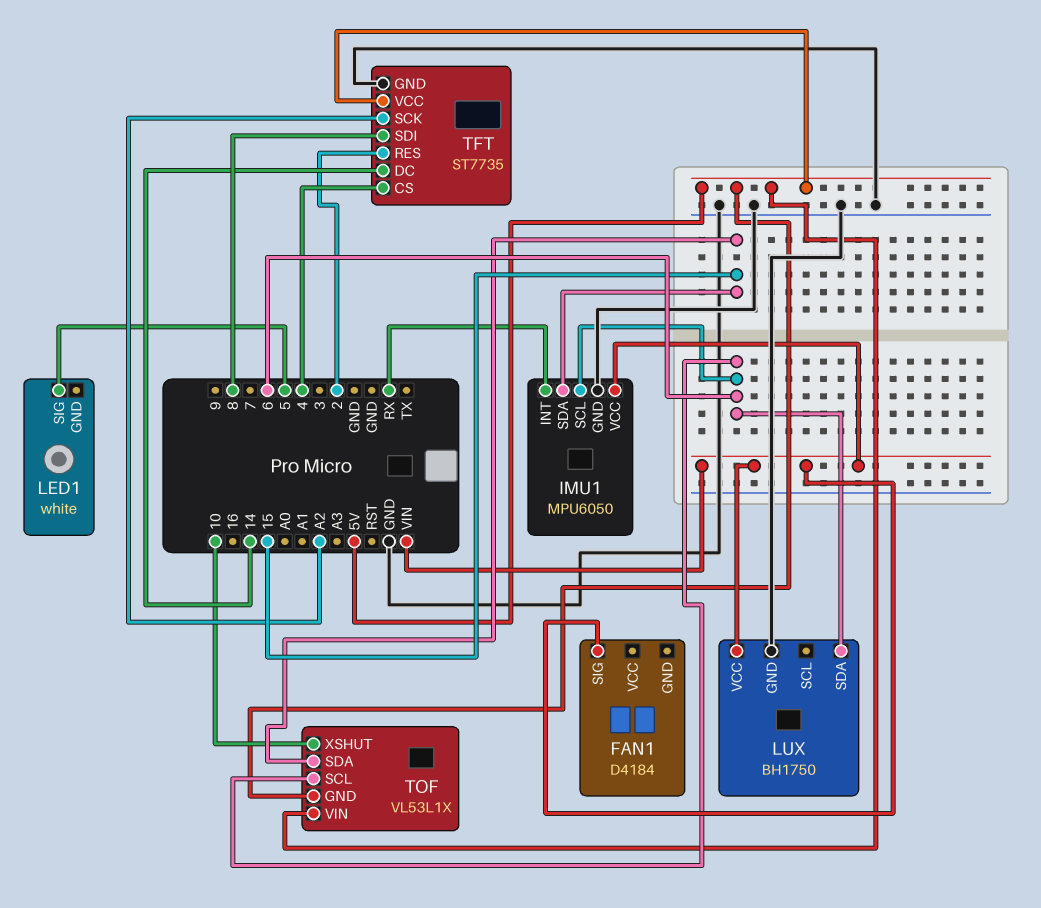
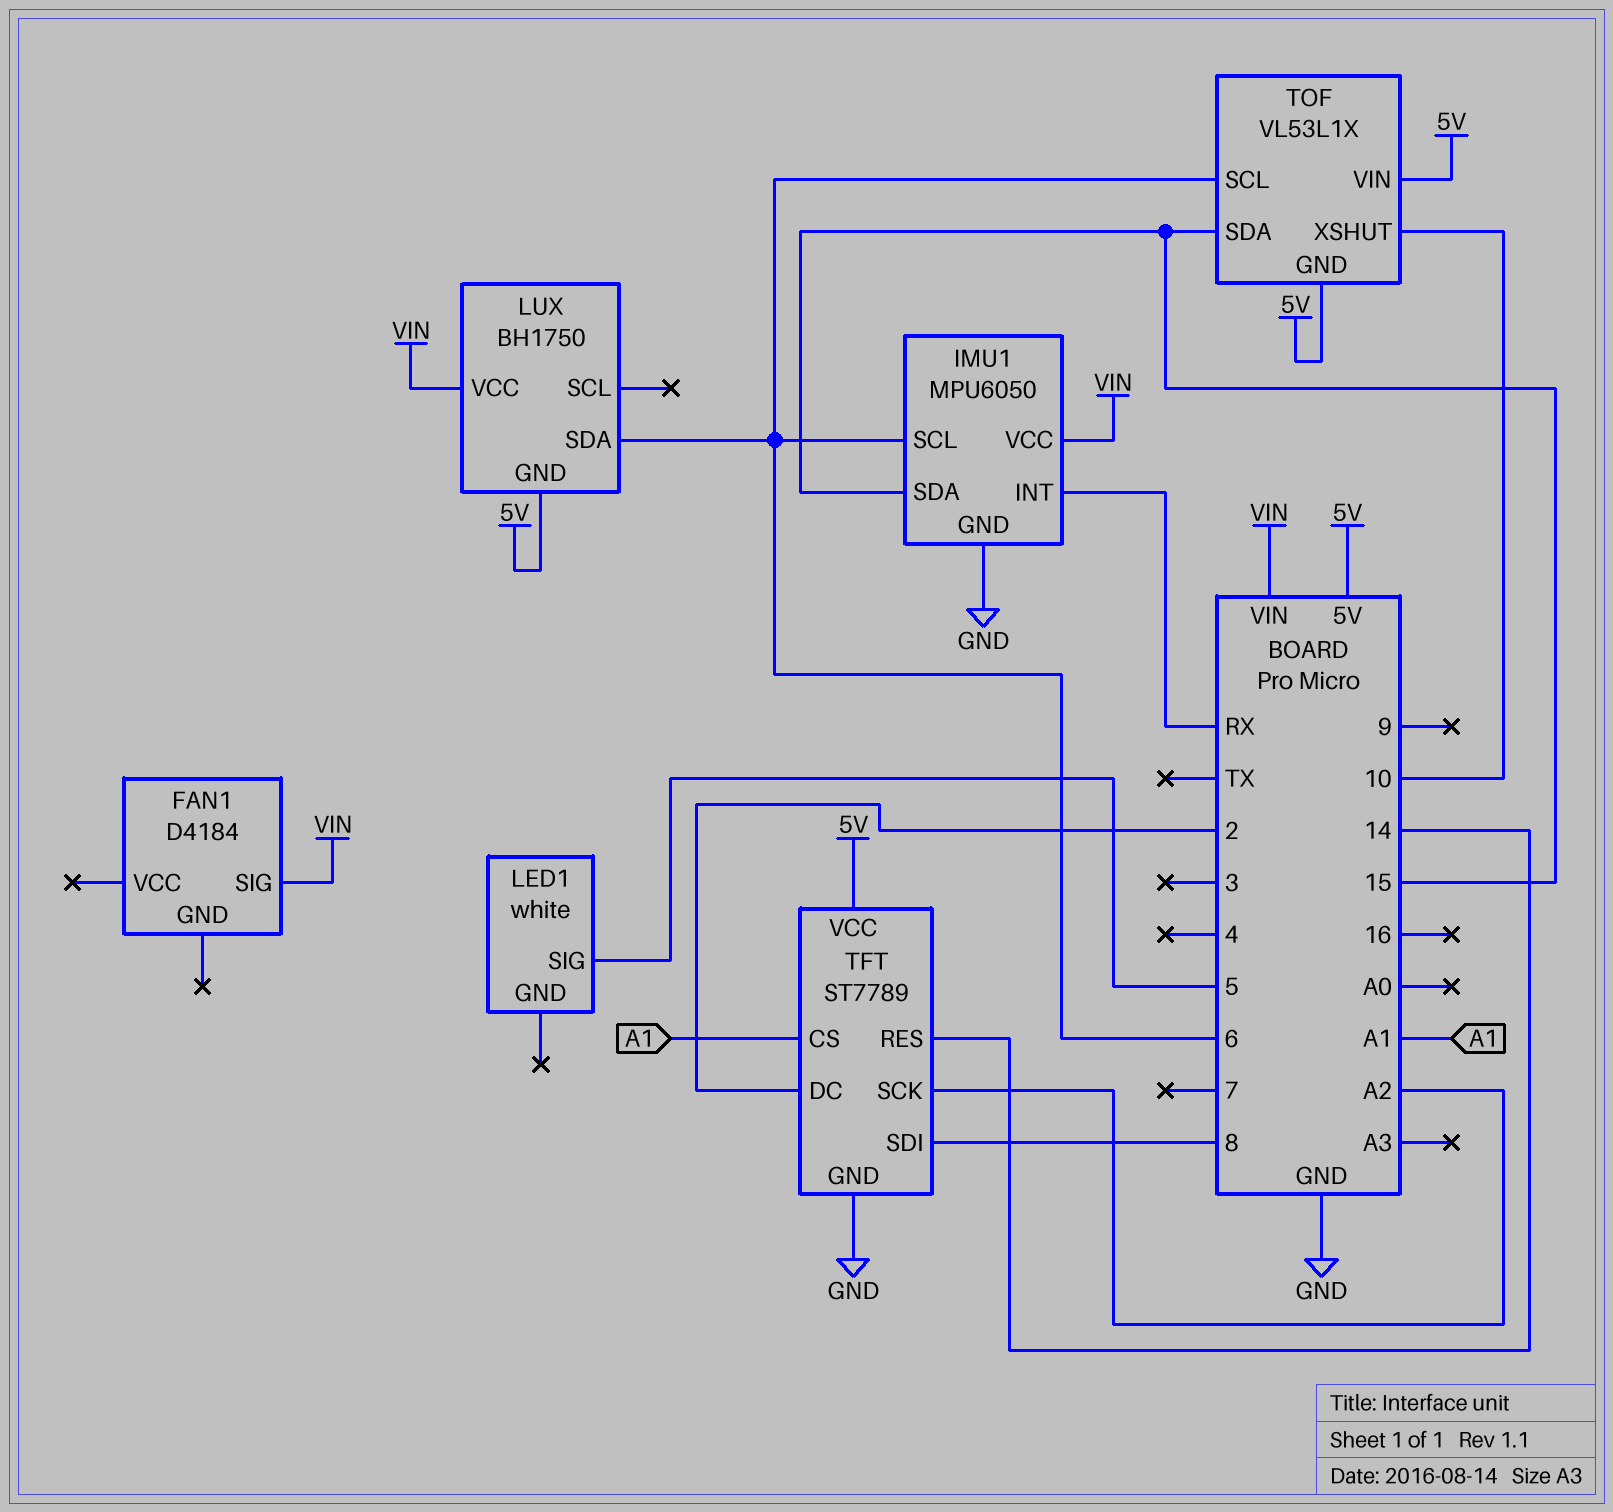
LUX pin GND: GND -> 5V
TFT: ST7735 -> ST7789
TFT pin CS: 4 -> A1
TFT pin DC: 14 -> 2
TFT pin RES: 2 -> 14

